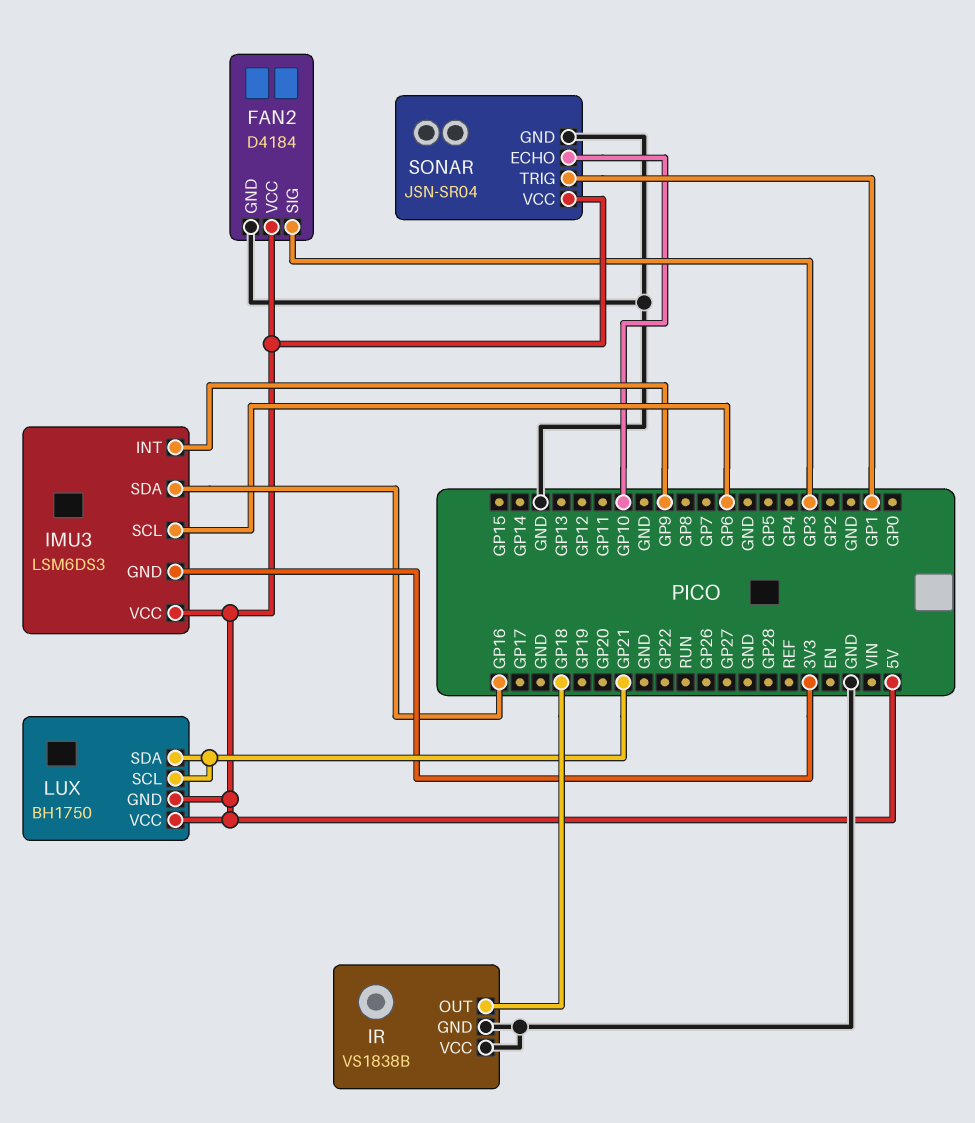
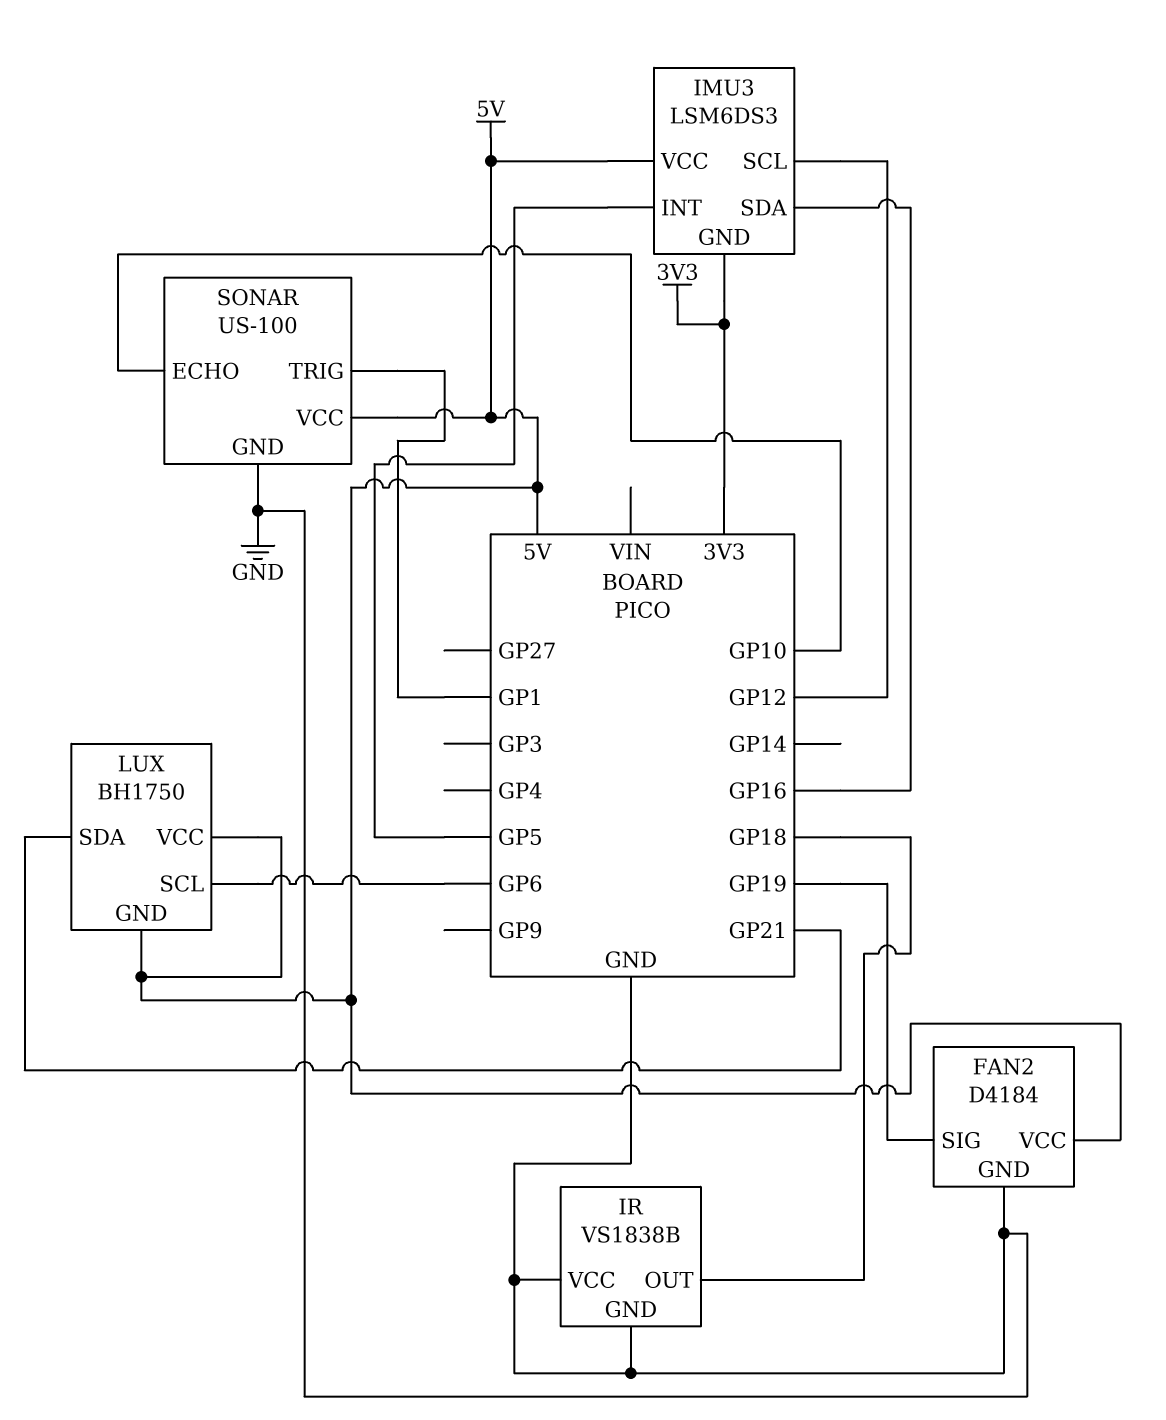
FAN2 pin SIG: GP3 -> GP19
IMU3 pin INT: GP9 -> GP5
IMU3 pin SCL: GP6 -> GP12
LUX pin SCL: GP21 -> GP6
SONAR: JSN-SR04 -> US-100

